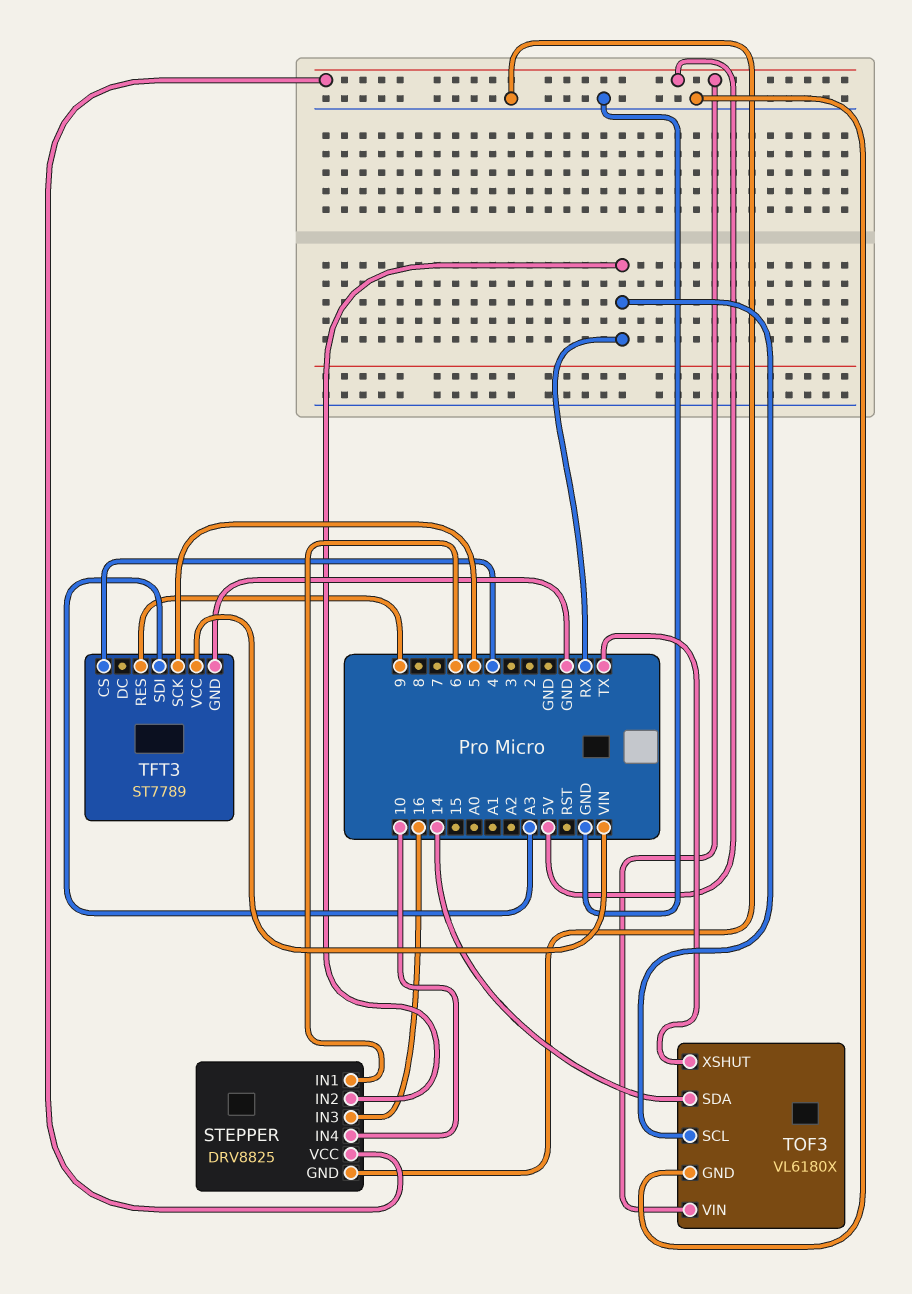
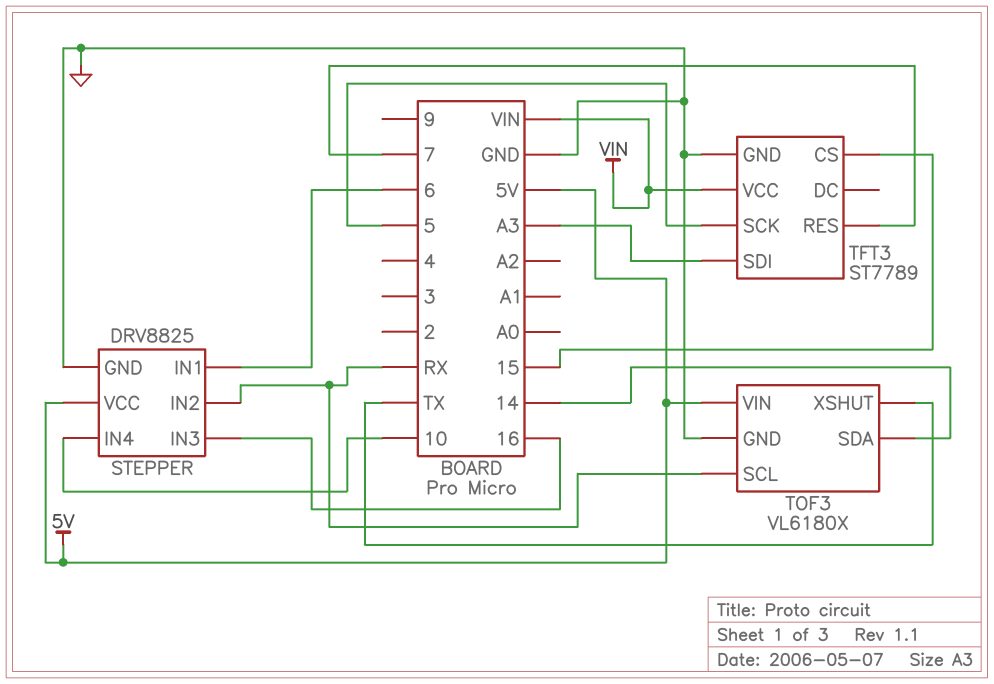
TFT3 pin CS: 4 -> 15
TFT3 pin RES: 9 -> 7

